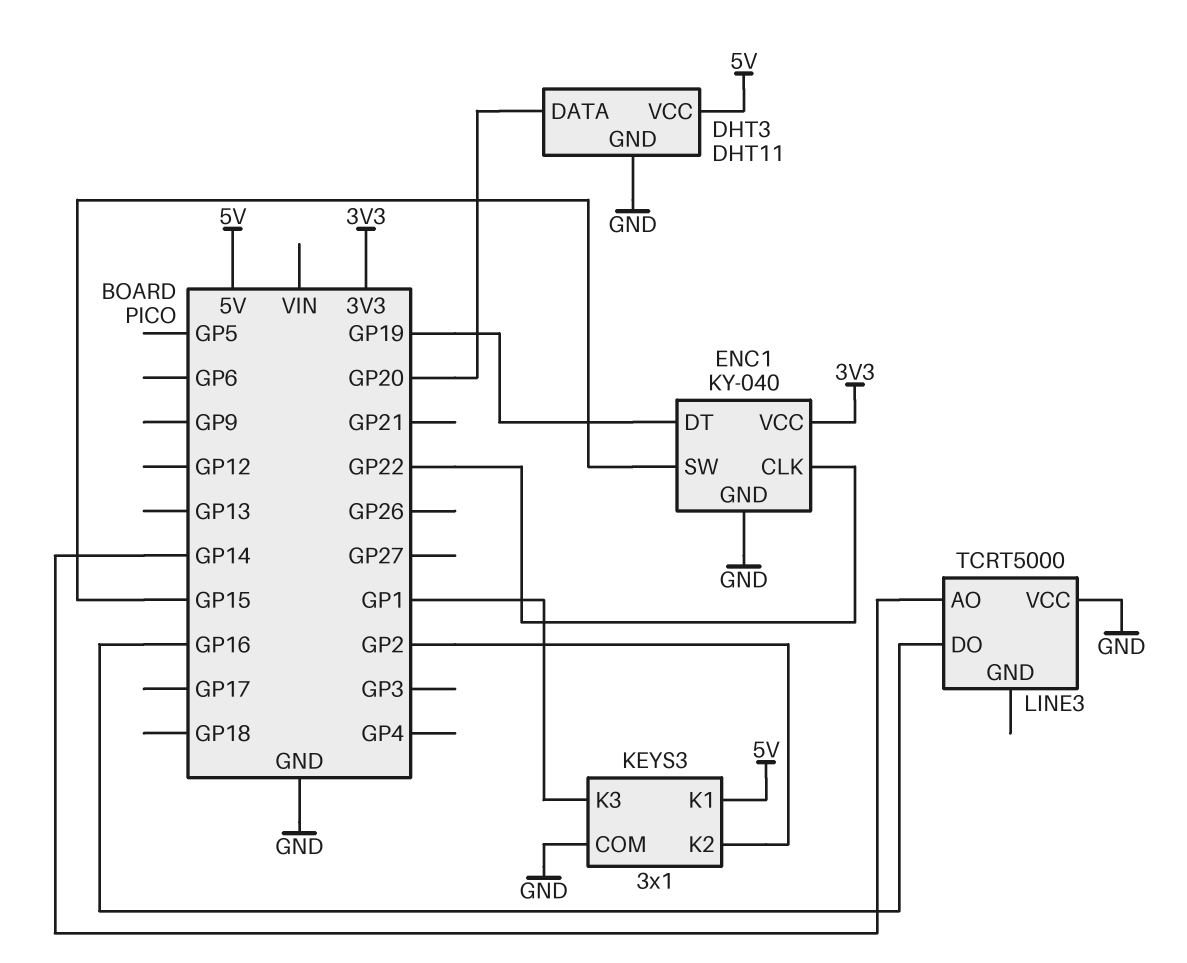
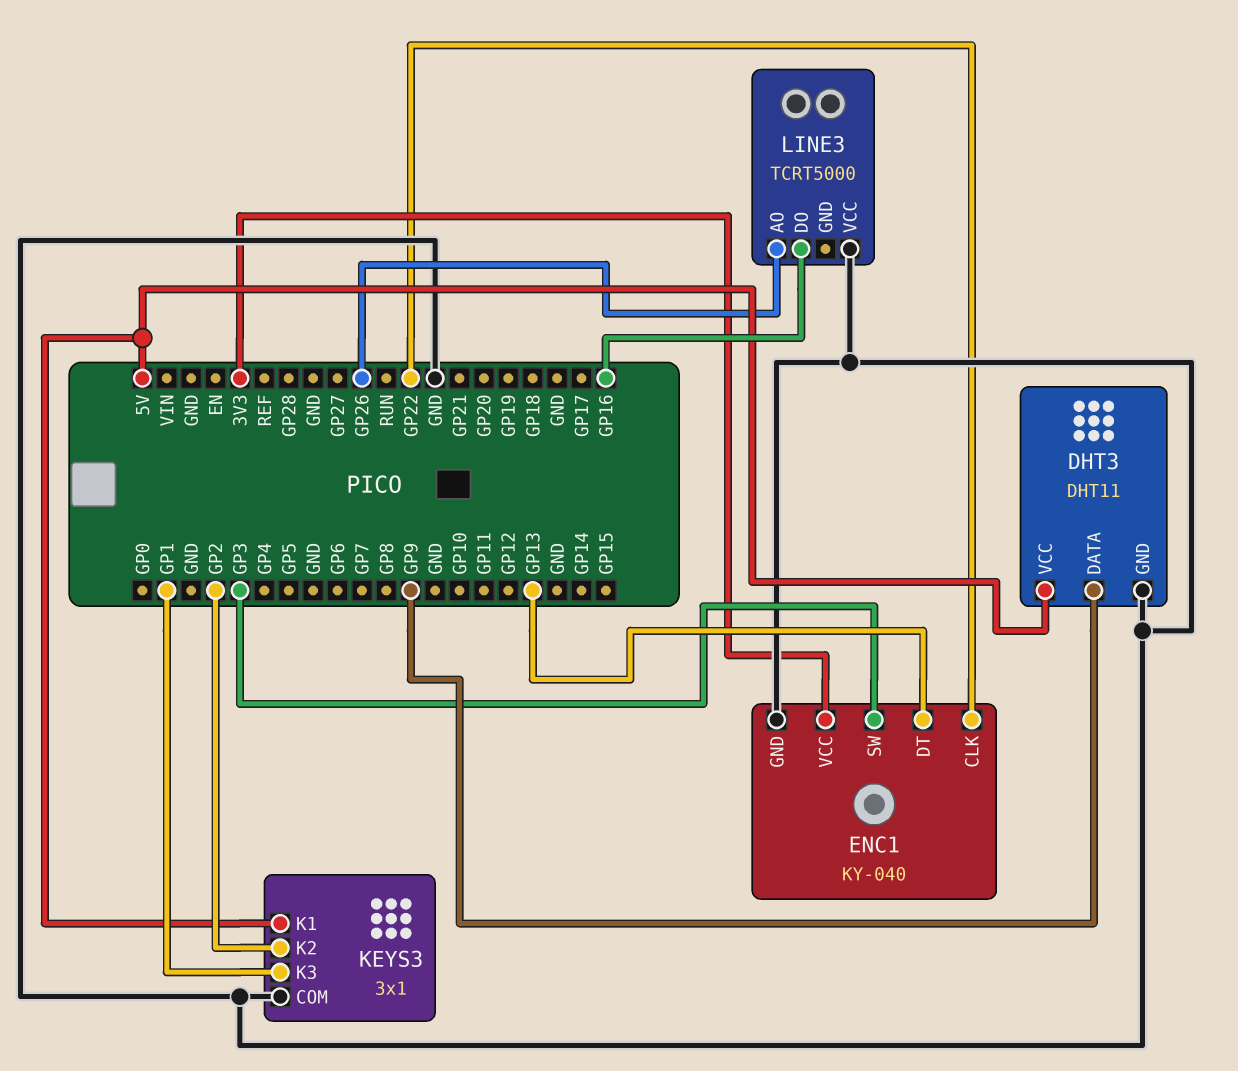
DHT3 pin DATA: GP20 -> GP9
ENC1 pin DT: GP19 -> GP13
ENC1 pin SW: GP15 -> GP3
LINE3 pin AO: GP14 -> GP26

